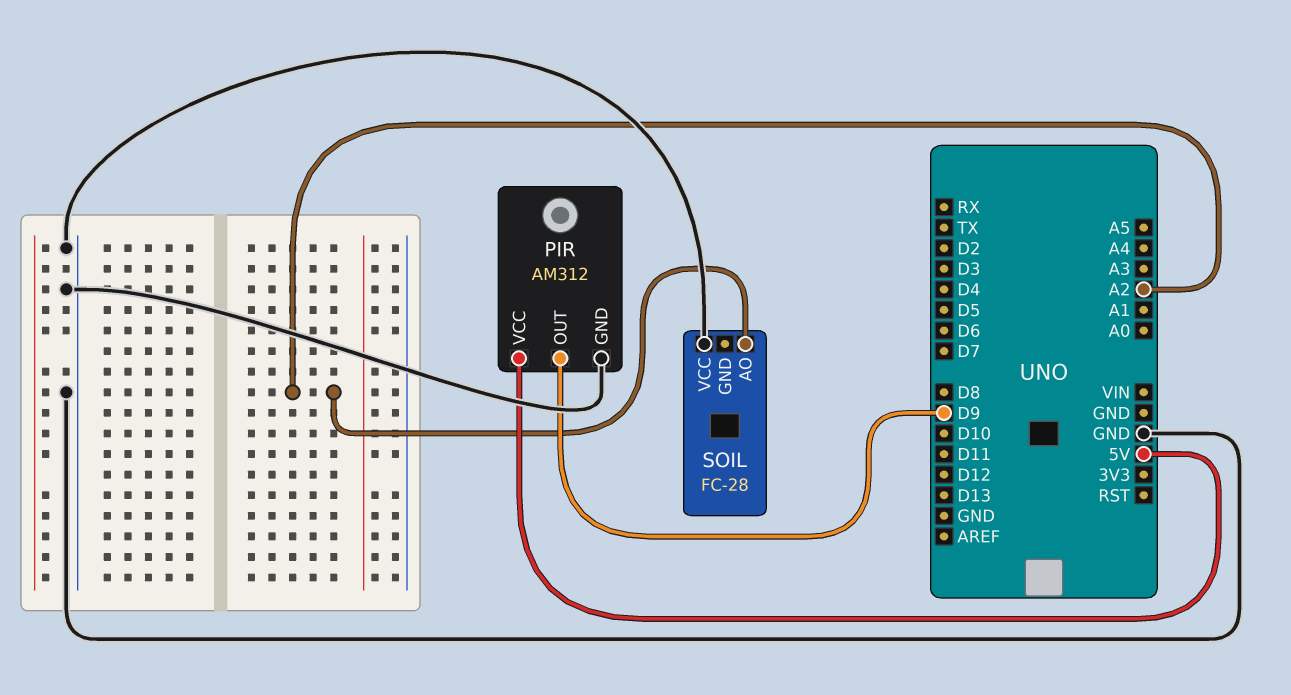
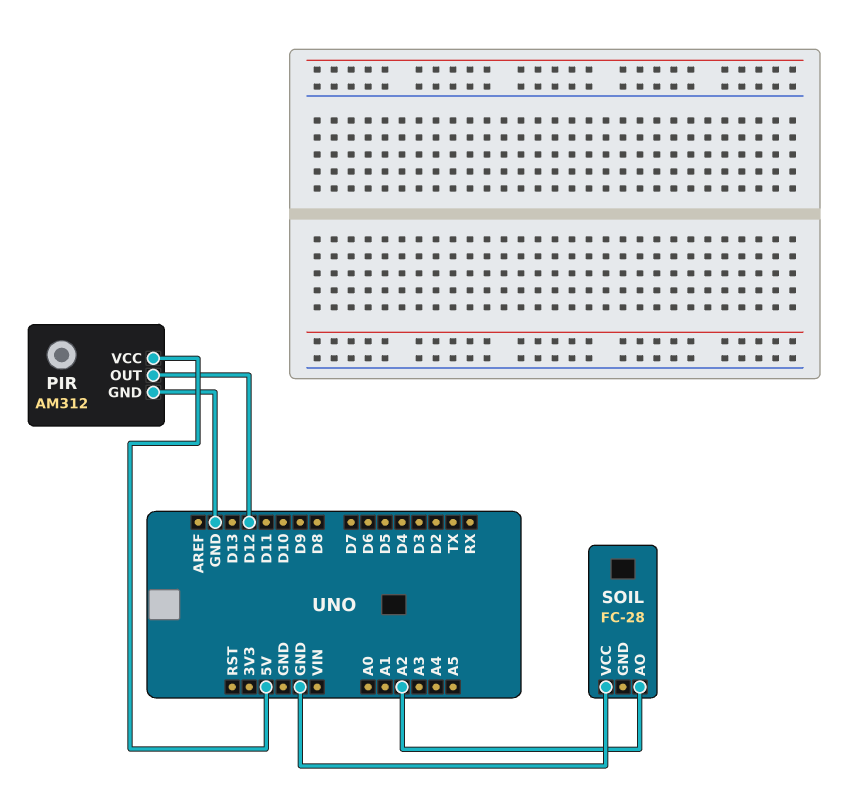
PIR pin OUT: D9 -> D12

